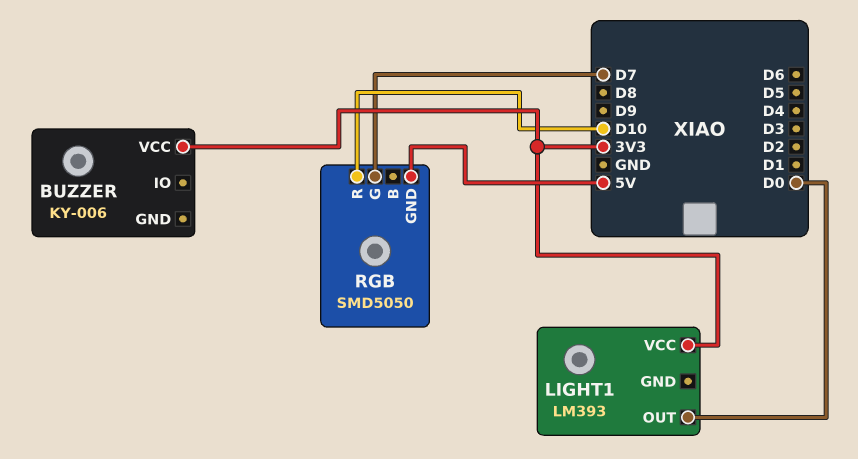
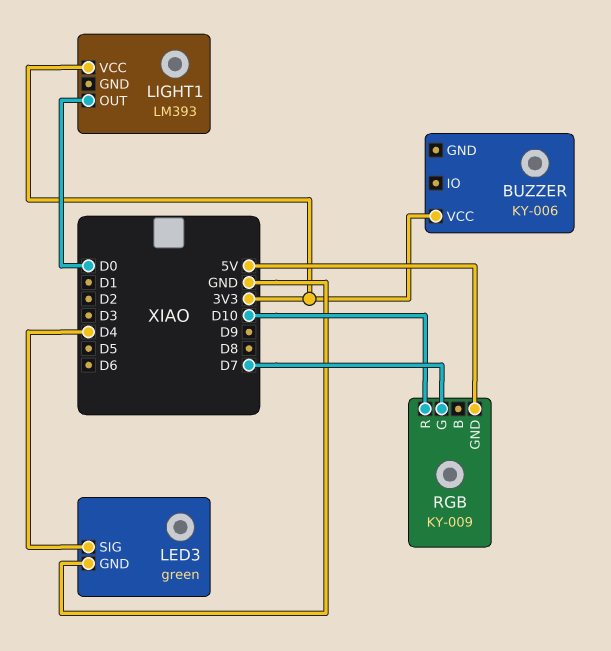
LED3: none -> green
LED3 pin GND: none -> GND
LED3 pin SIG: none -> D4
RGB: SMD5050 -> KY-009

